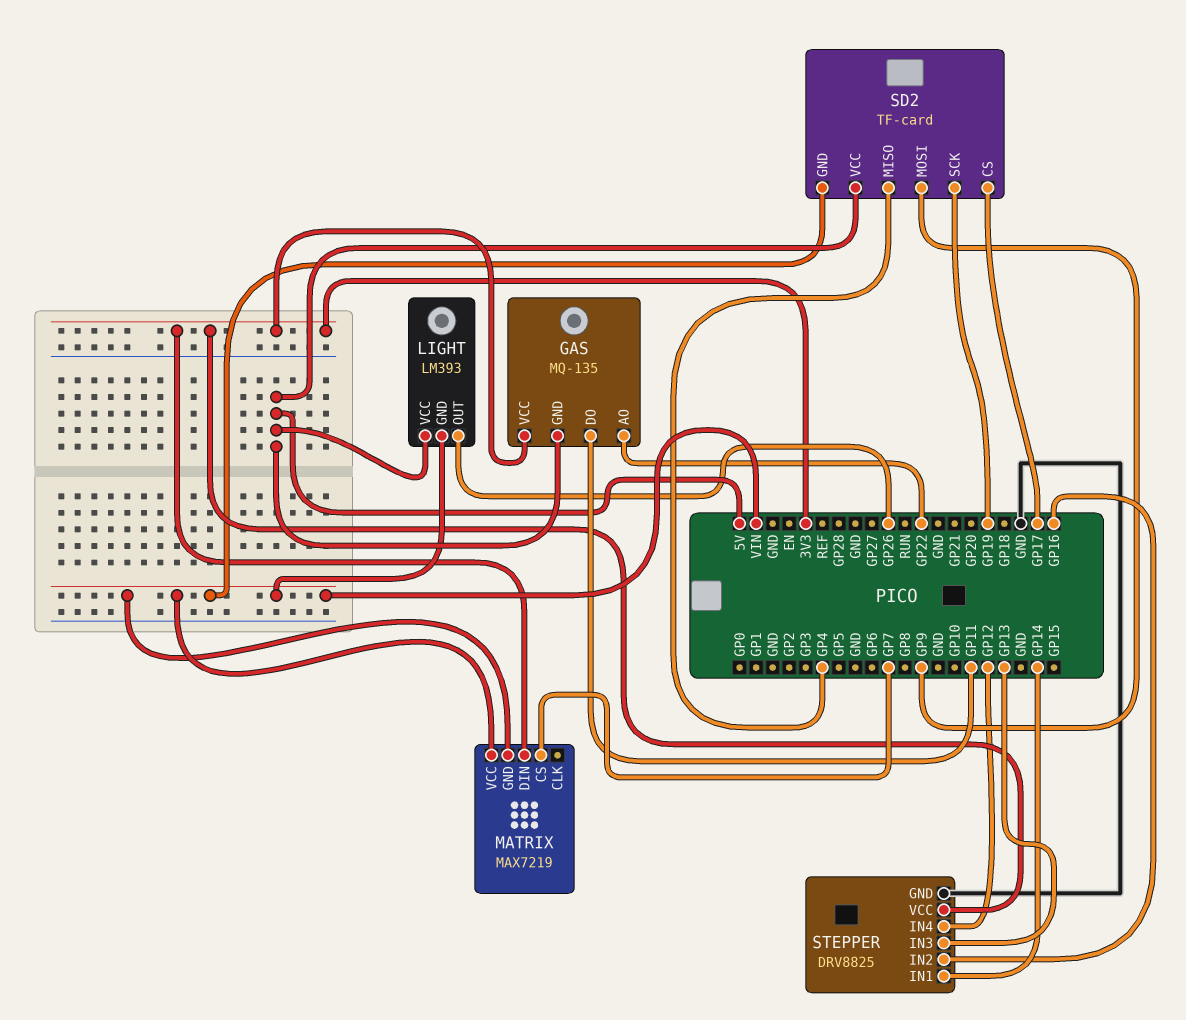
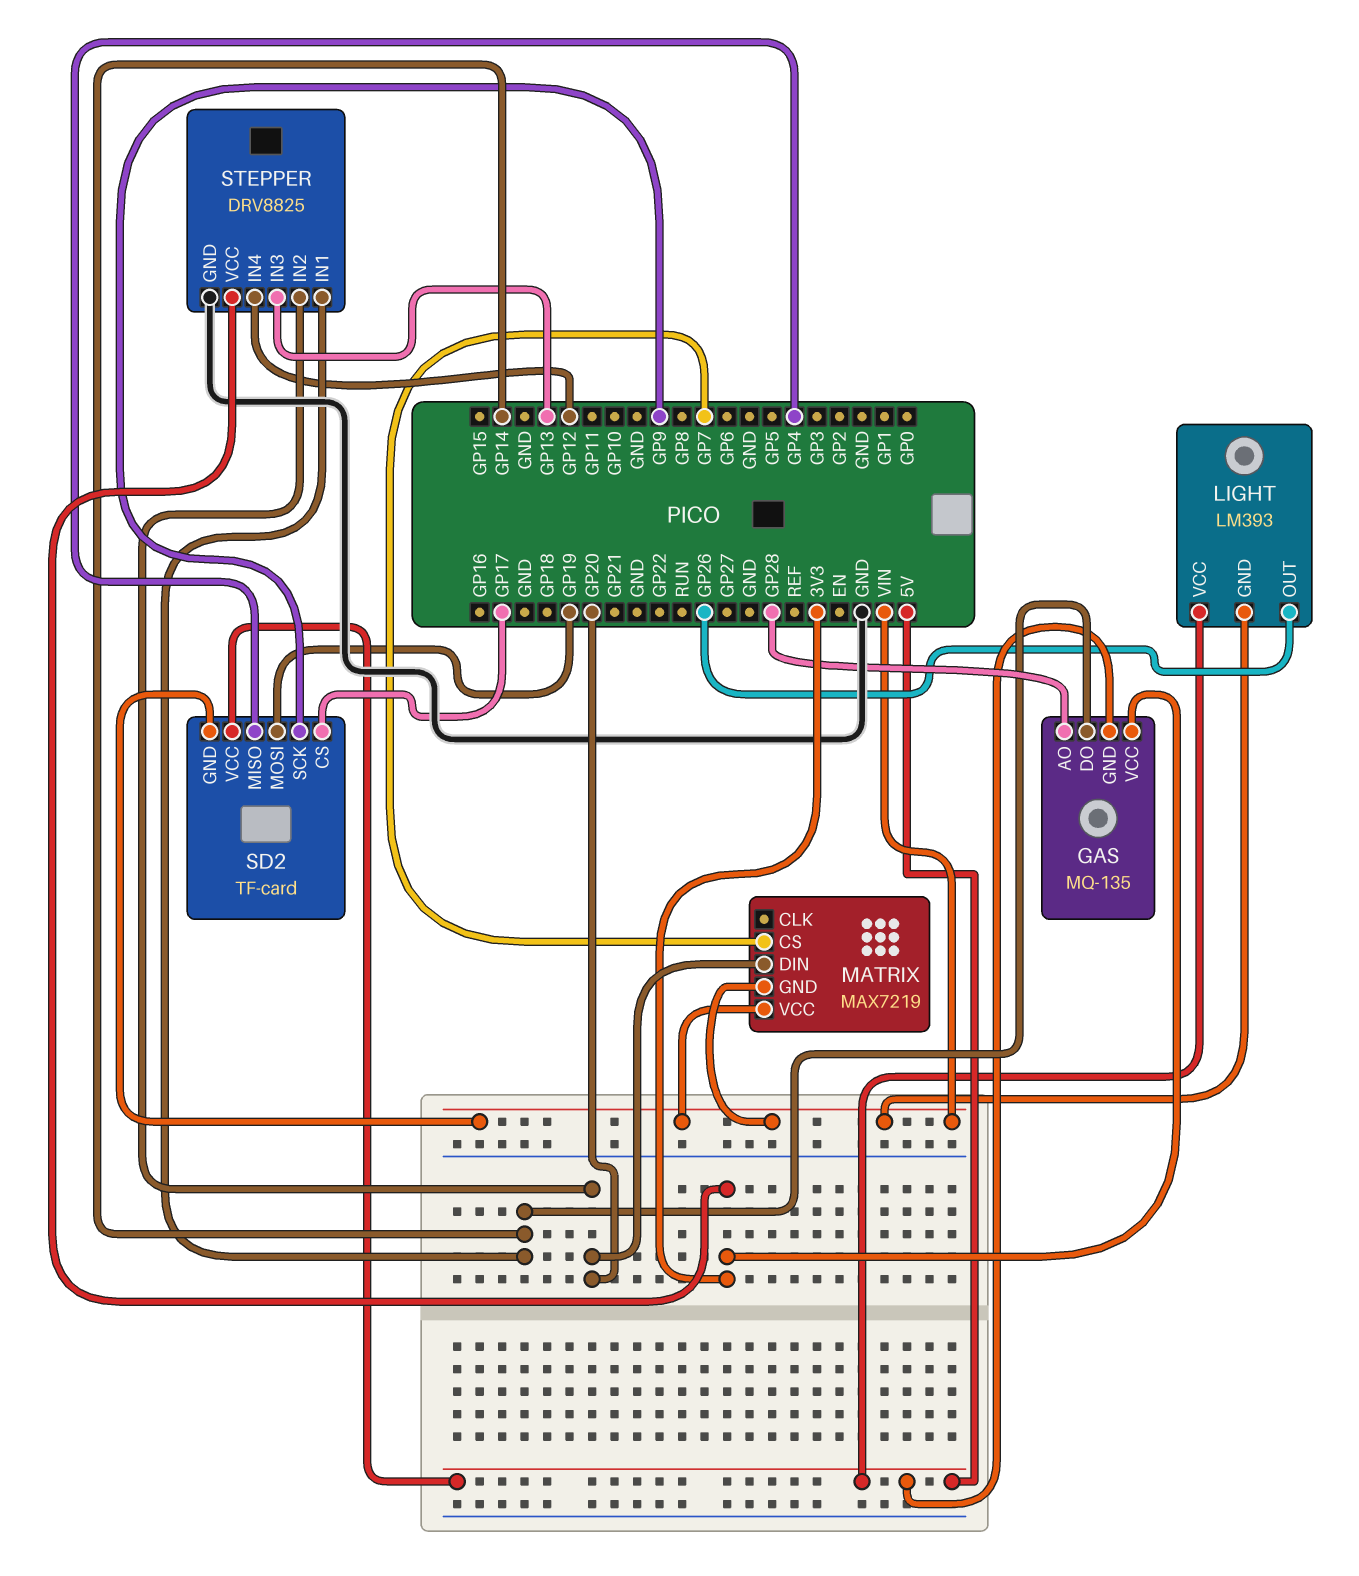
GAS pin AO: GP22 -> GP28
GAS pin DO: GP11 -> GP14
MATRIX pin DIN: 3V3 -> GP20
SD2 pin MOSI: GP9 -> GP19
SD2 pin SCK: GP19 -> GP9
STEPPER pin IN2: GP16 -> GP20

